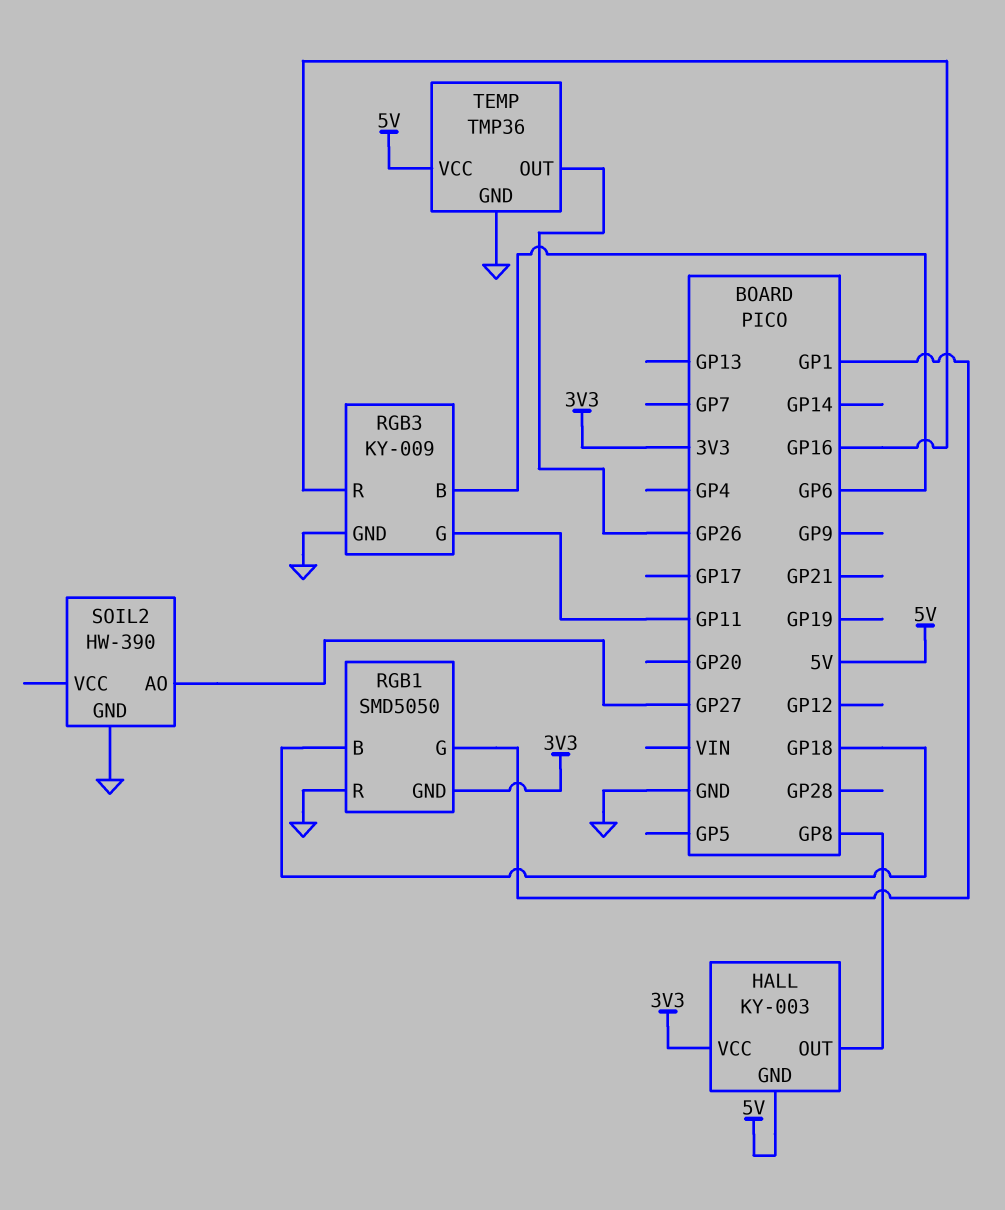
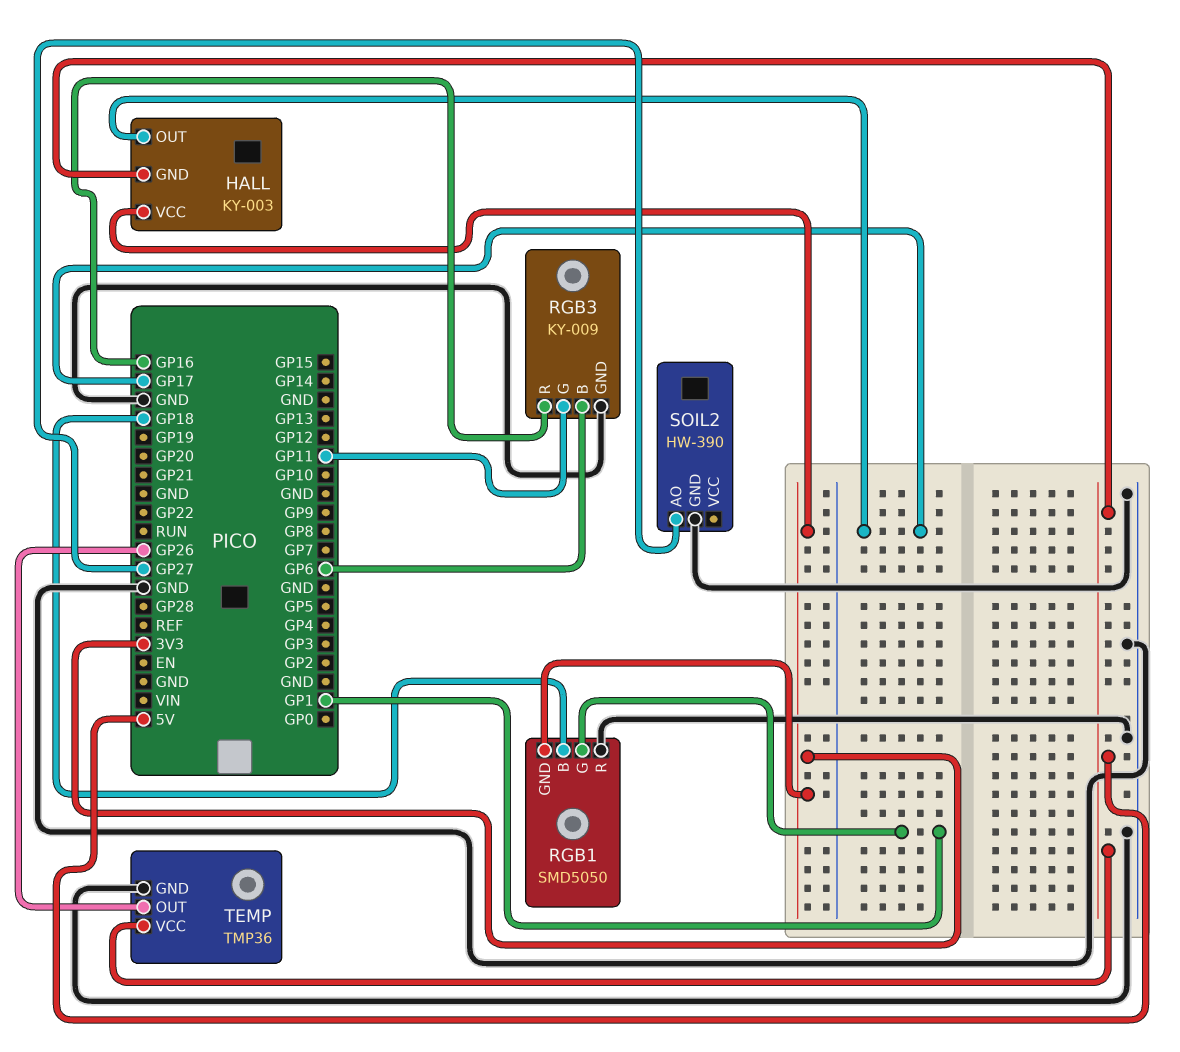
HALL pin OUT: GP8 -> GP17

